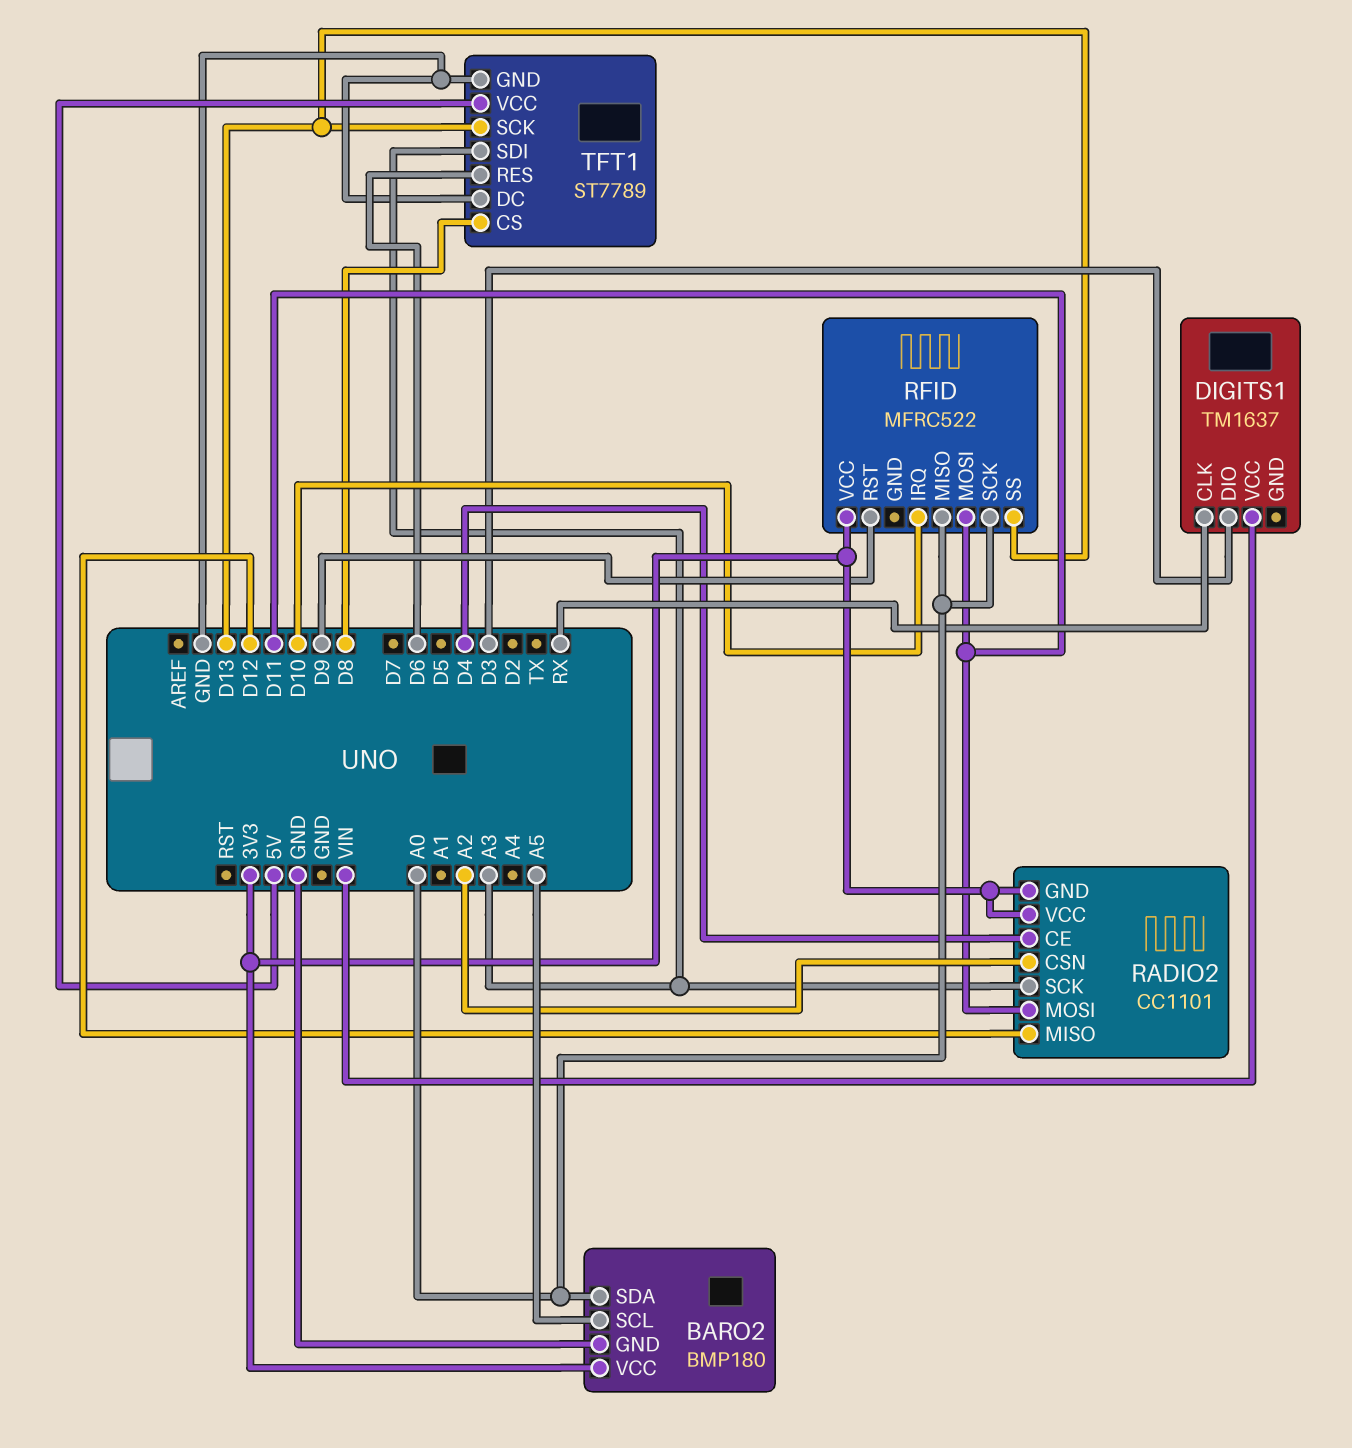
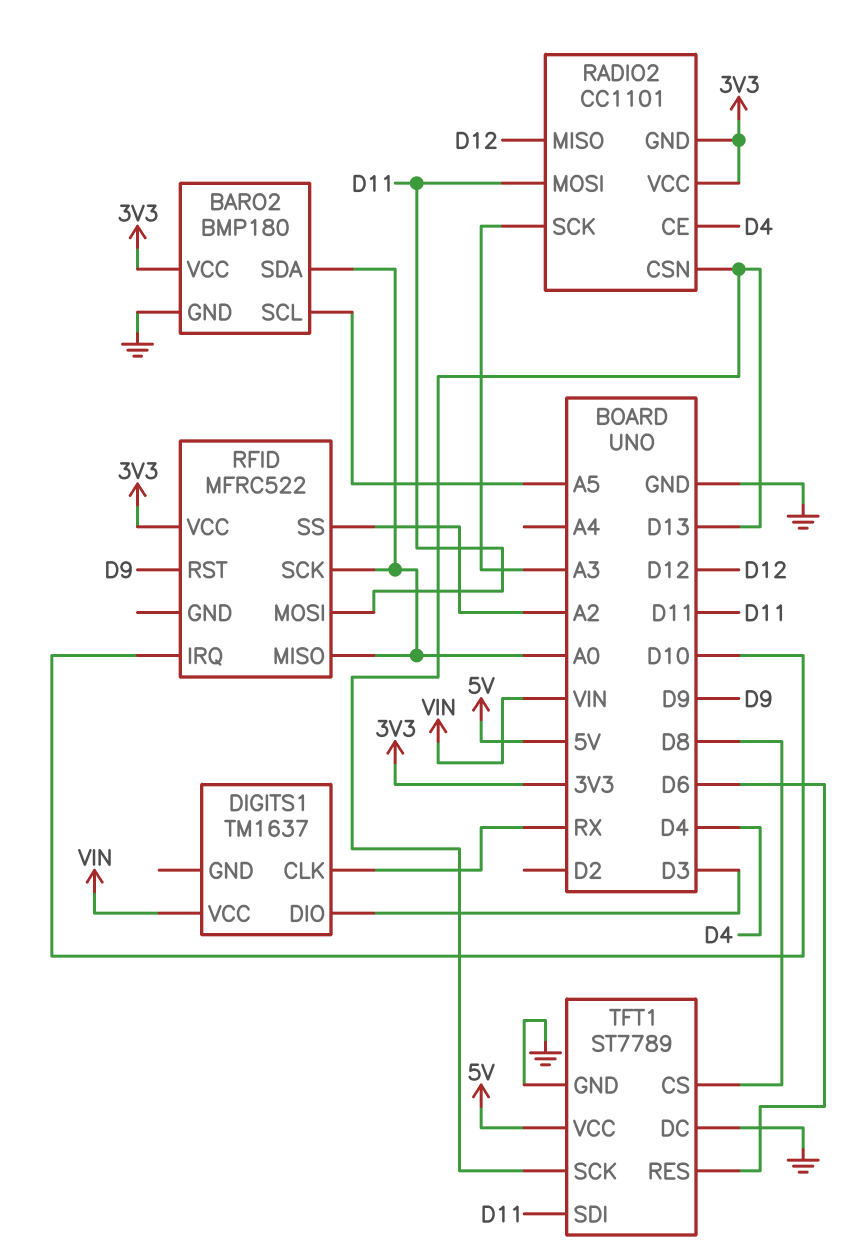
RADIO2 pin CSN: A2 -> D13
RFID pin SS: D13 -> A2
TFT1 pin SDI: A3 -> D11

